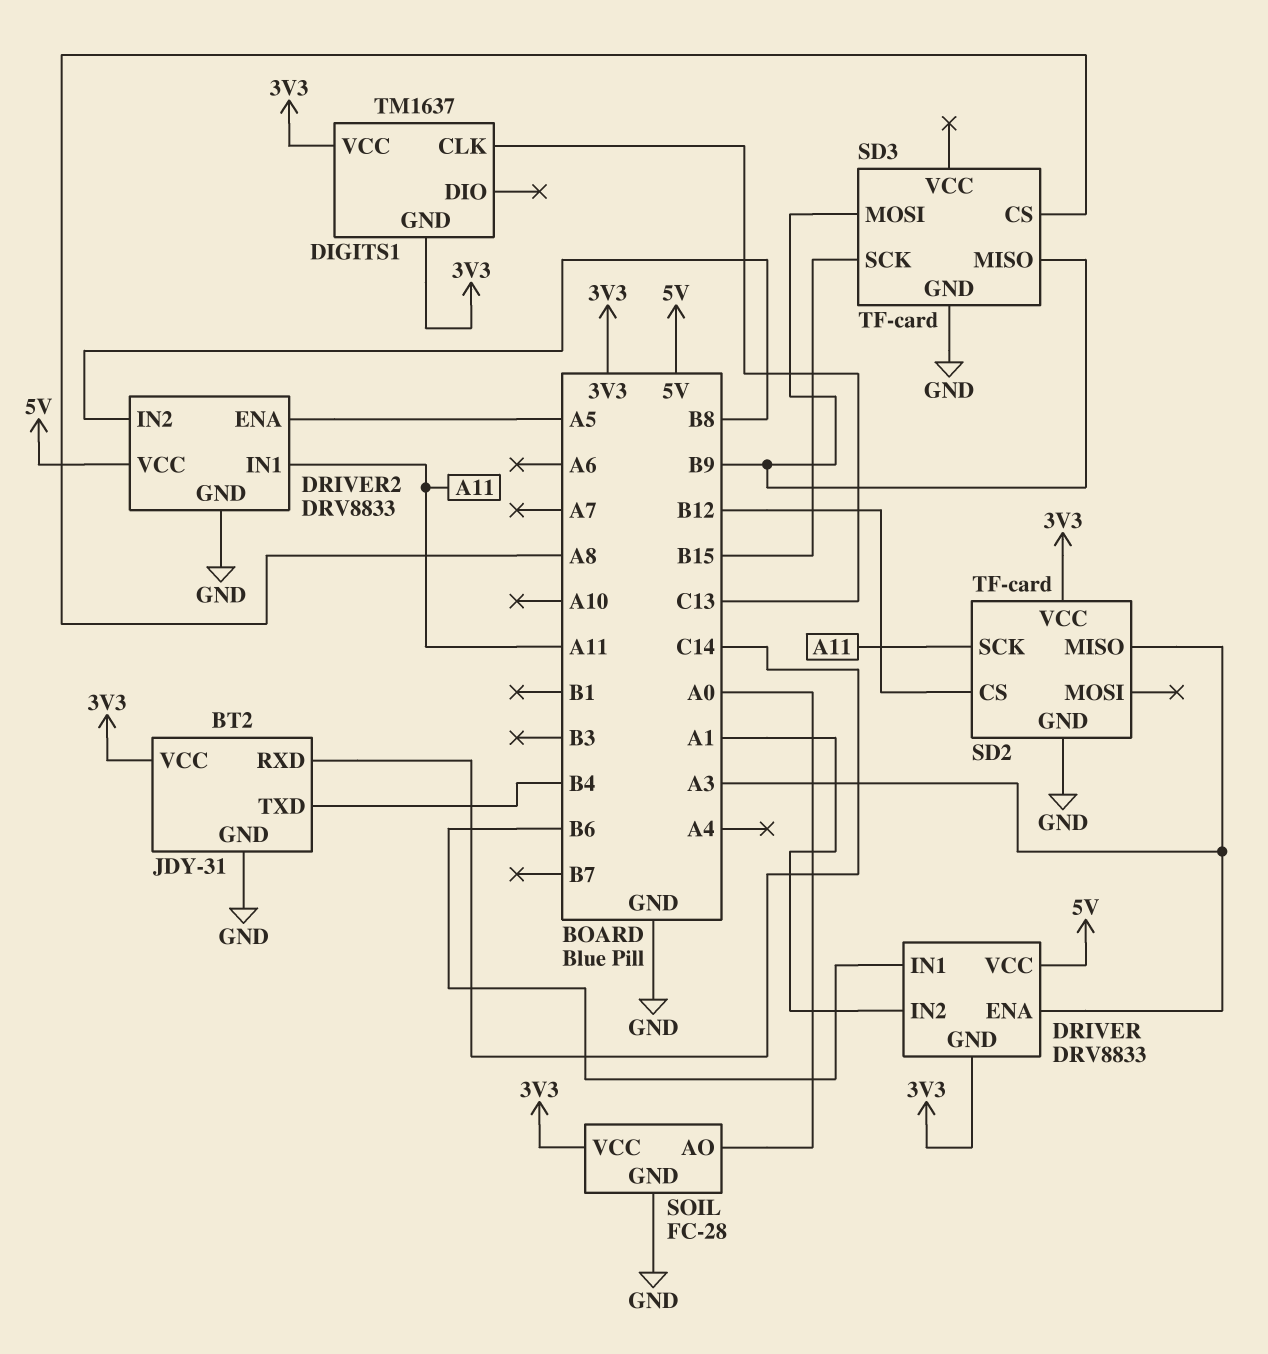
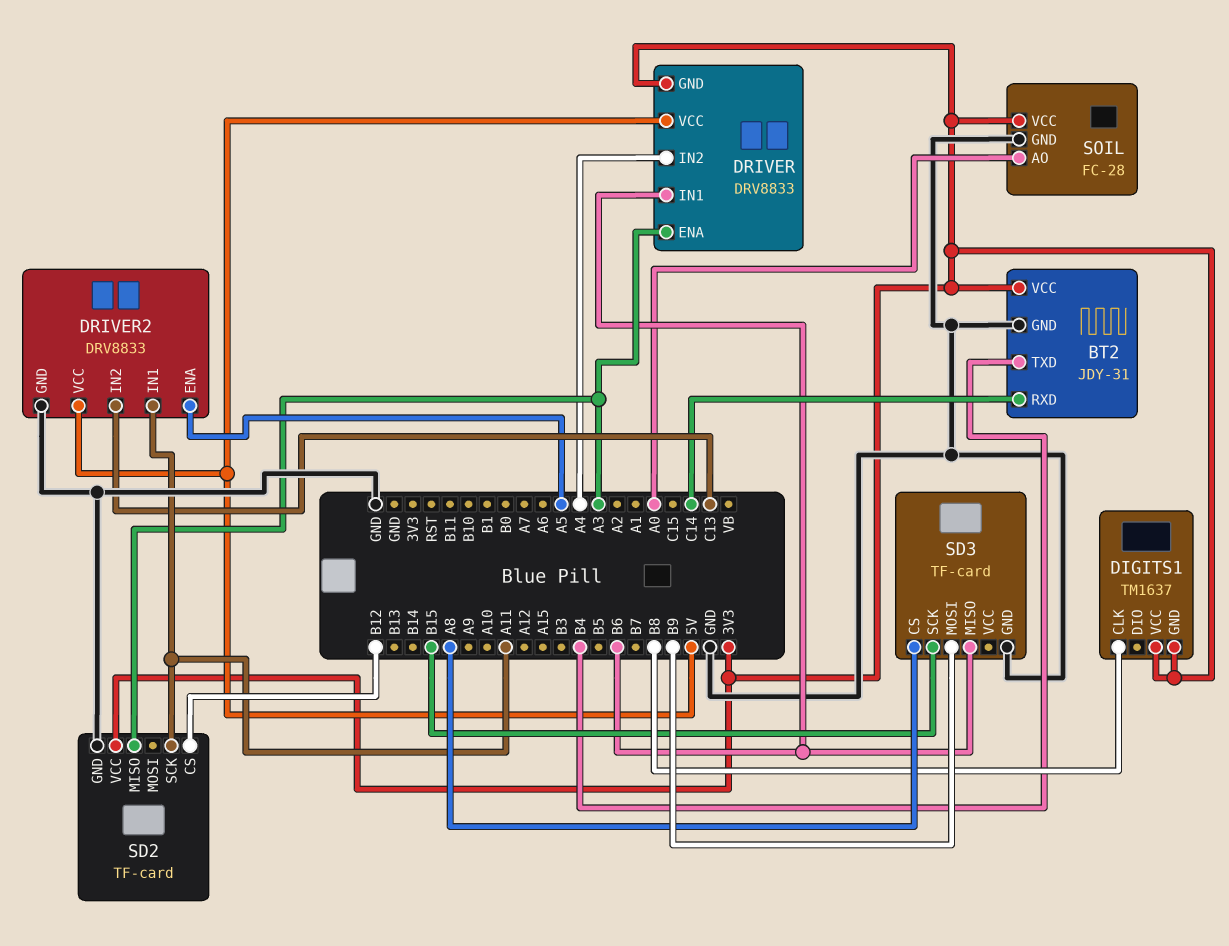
DIGITS1 pin CLK: C13 -> B8
DRIVER pin IN2: A1 -> A4
DRIVER2 pin IN2: B8 -> C13
SD3 pin MISO: B9 -> B6

